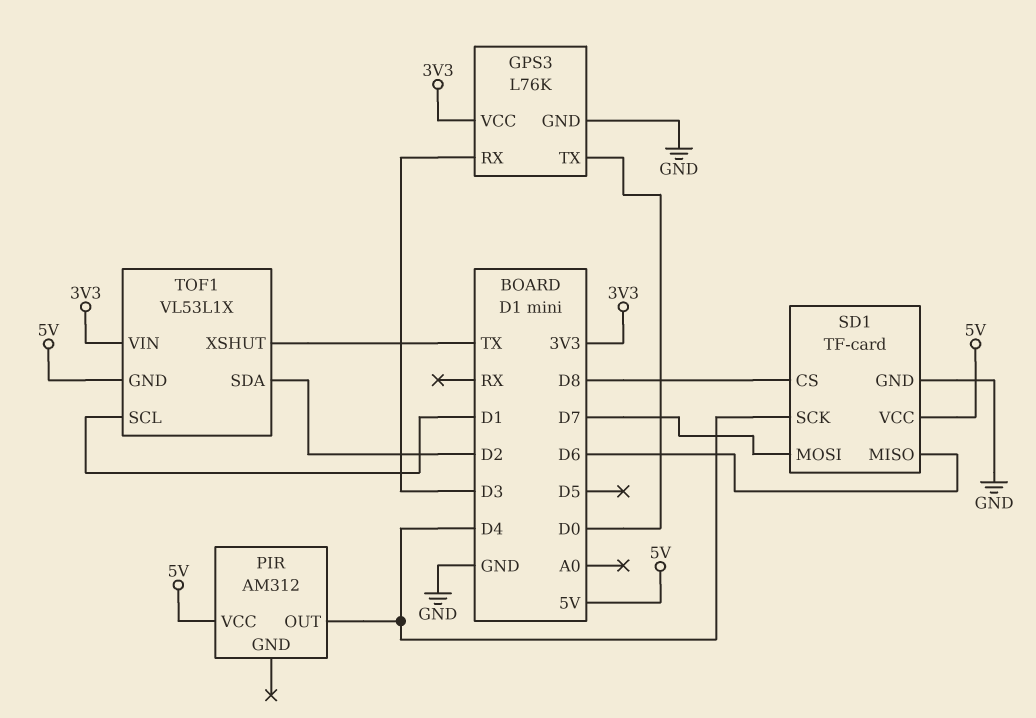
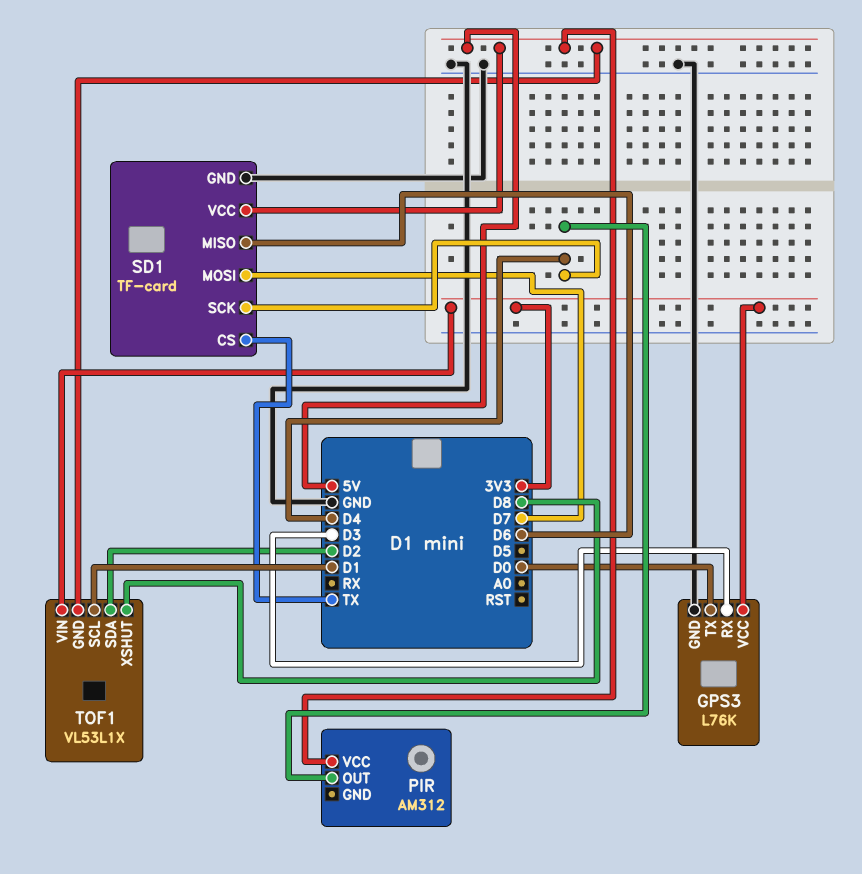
SD1 pin CS: D8 -> TX
TOF1 pin XSHUT: TX -> D8

